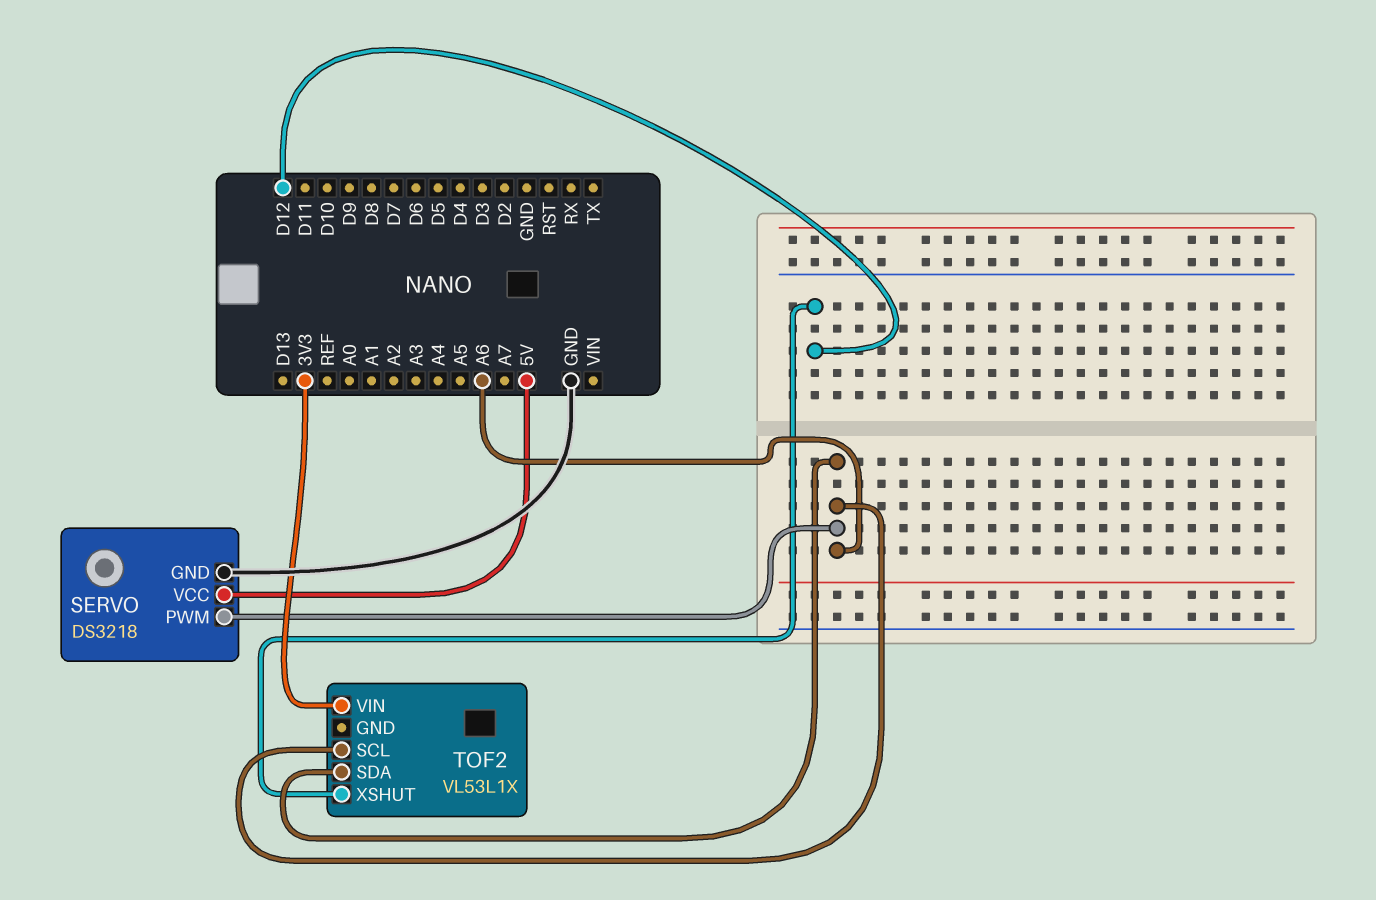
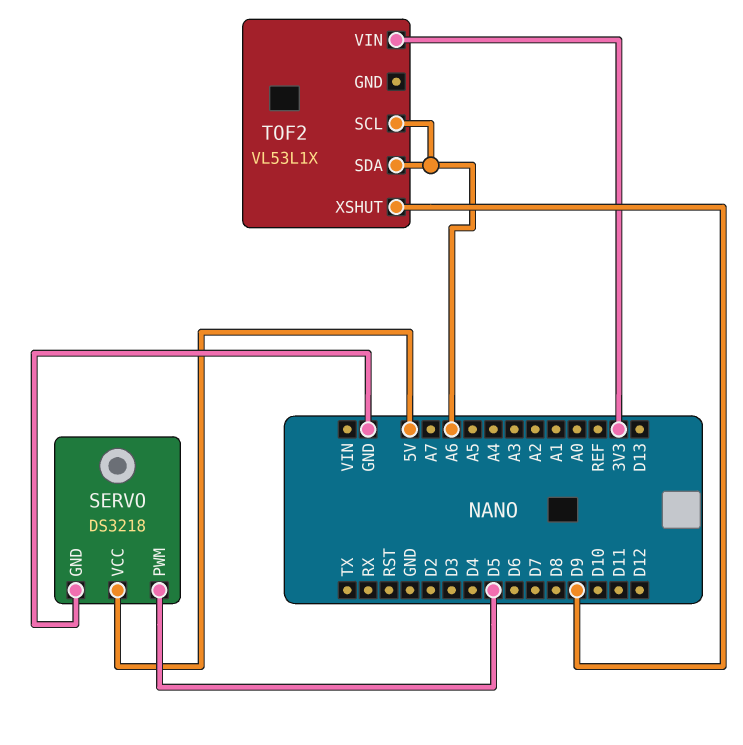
SERVO pin PWM: A6 -> D5
TOF2 pin XSHUT: D12 -> D9

